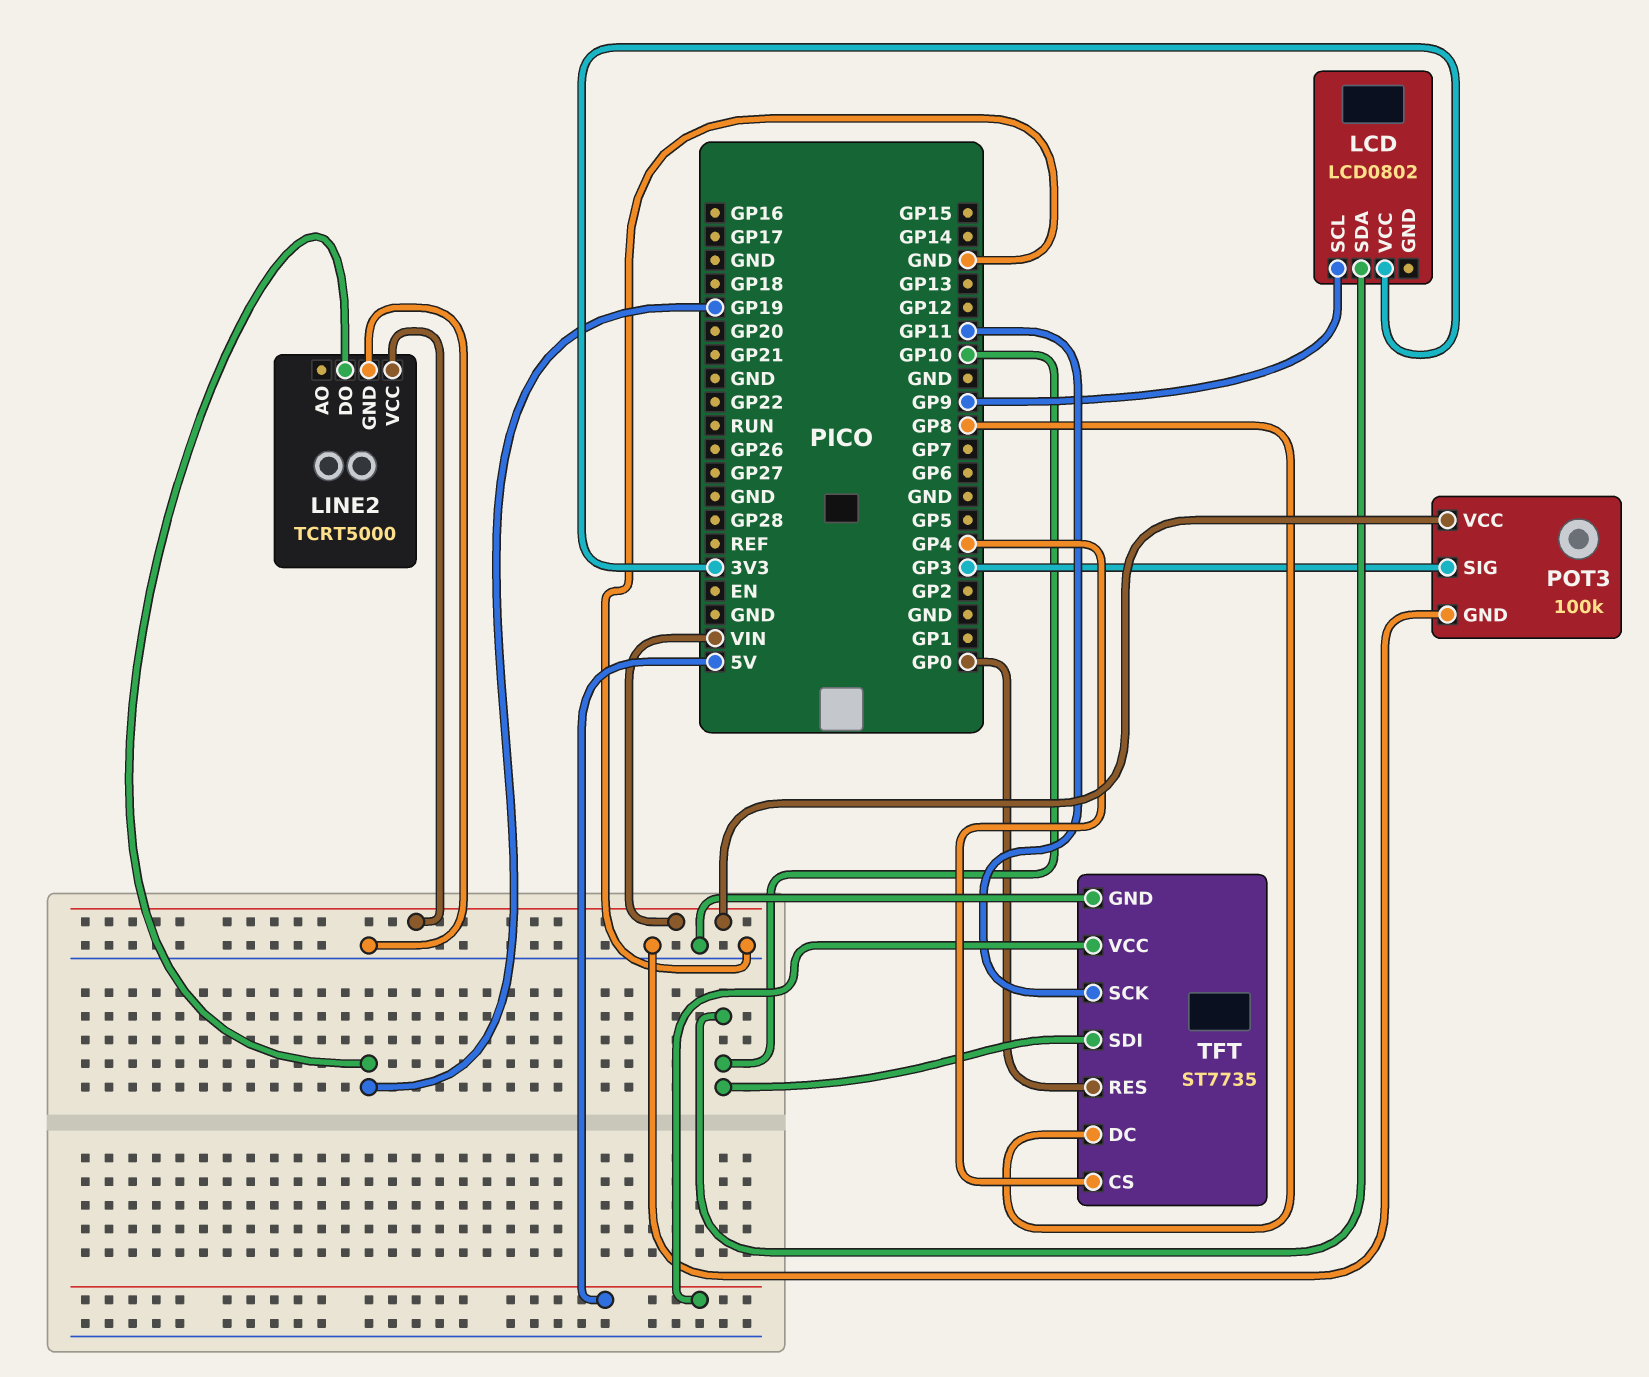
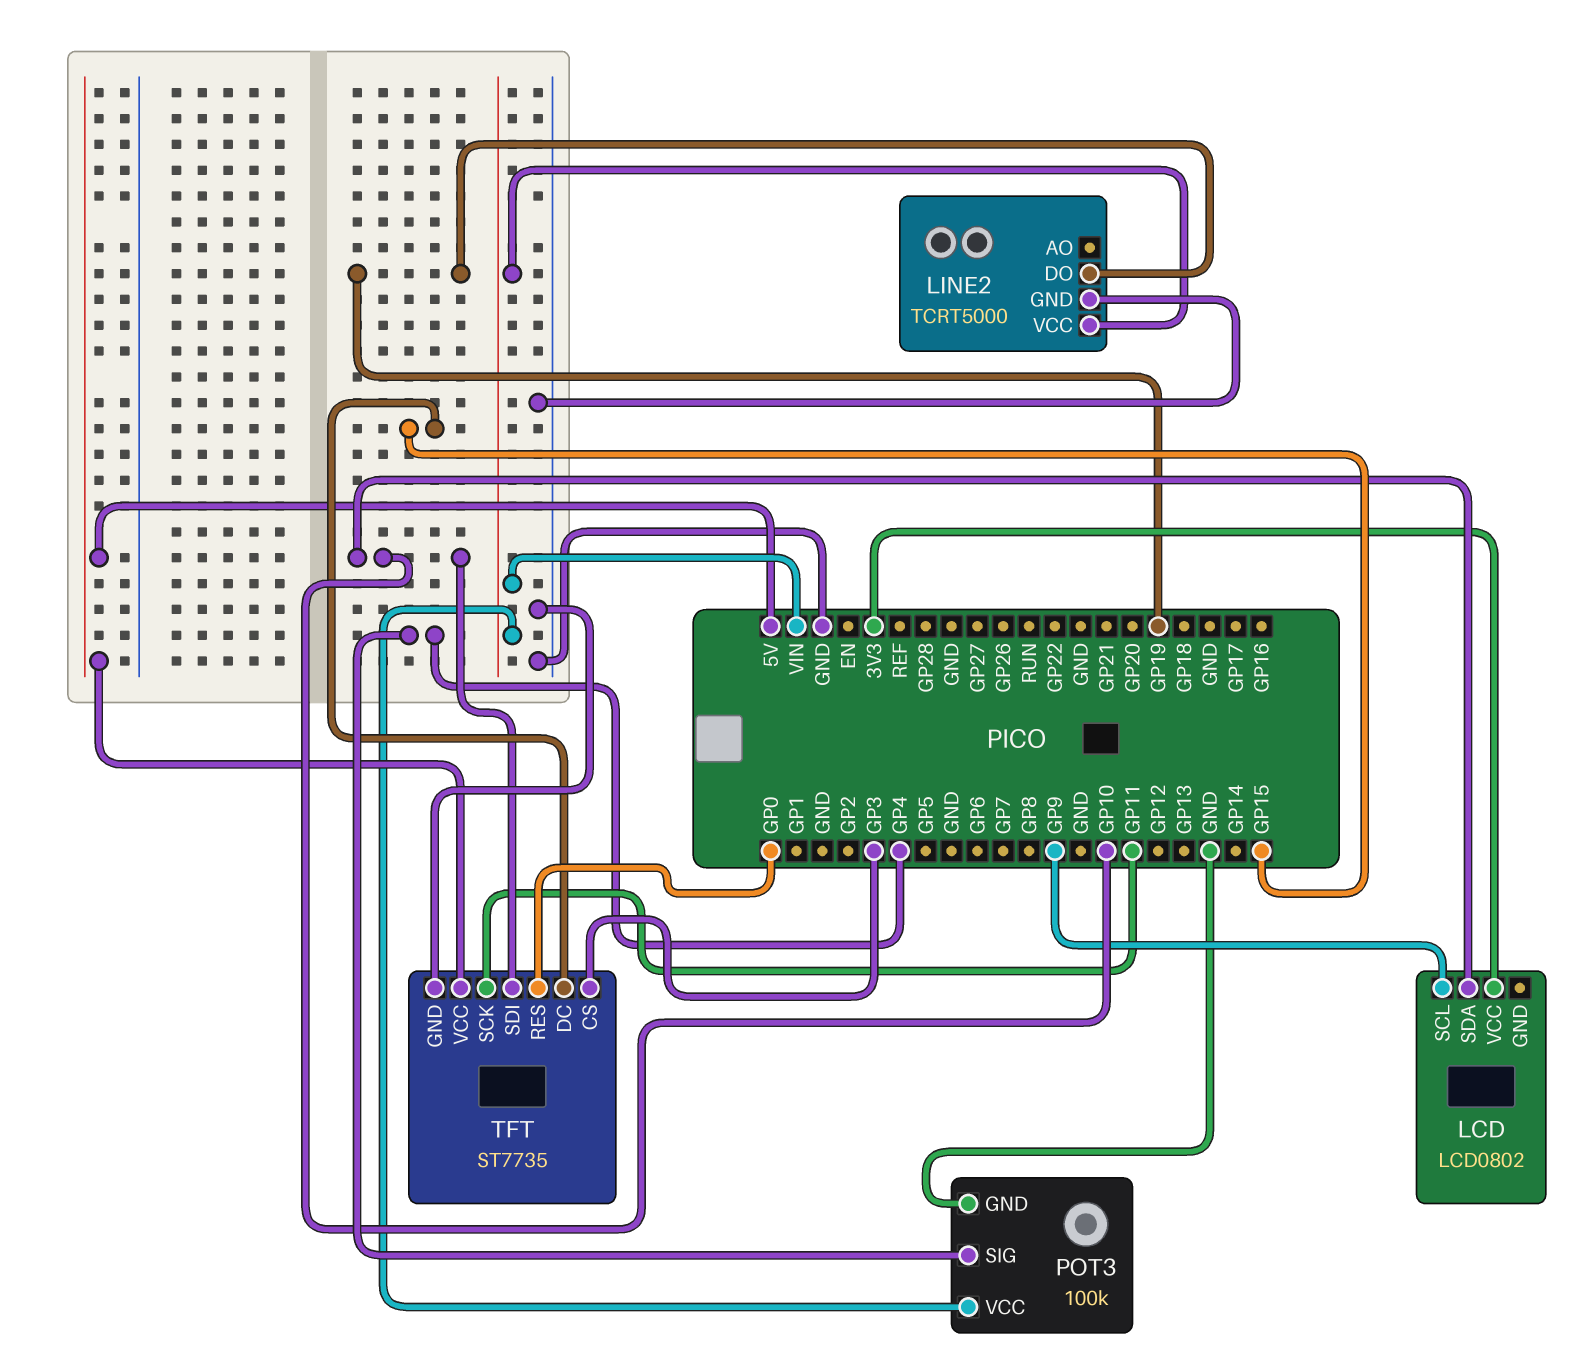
POT3 pin SIG: GP3 -> GP4
TFT pin CS: GP4 -> GP3
TFT pin DC: GP8 -> GP15

